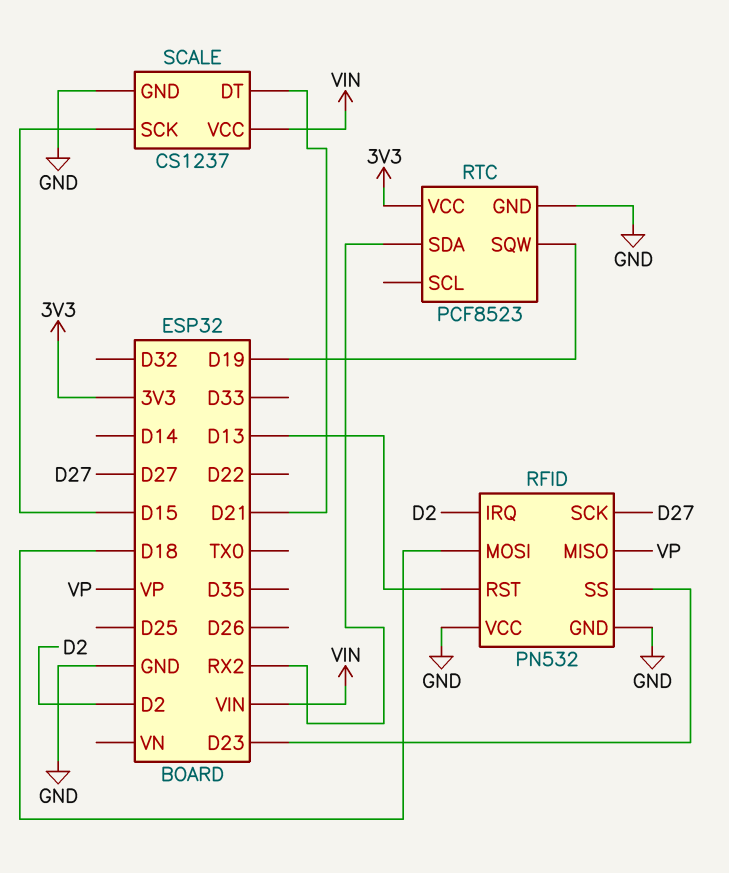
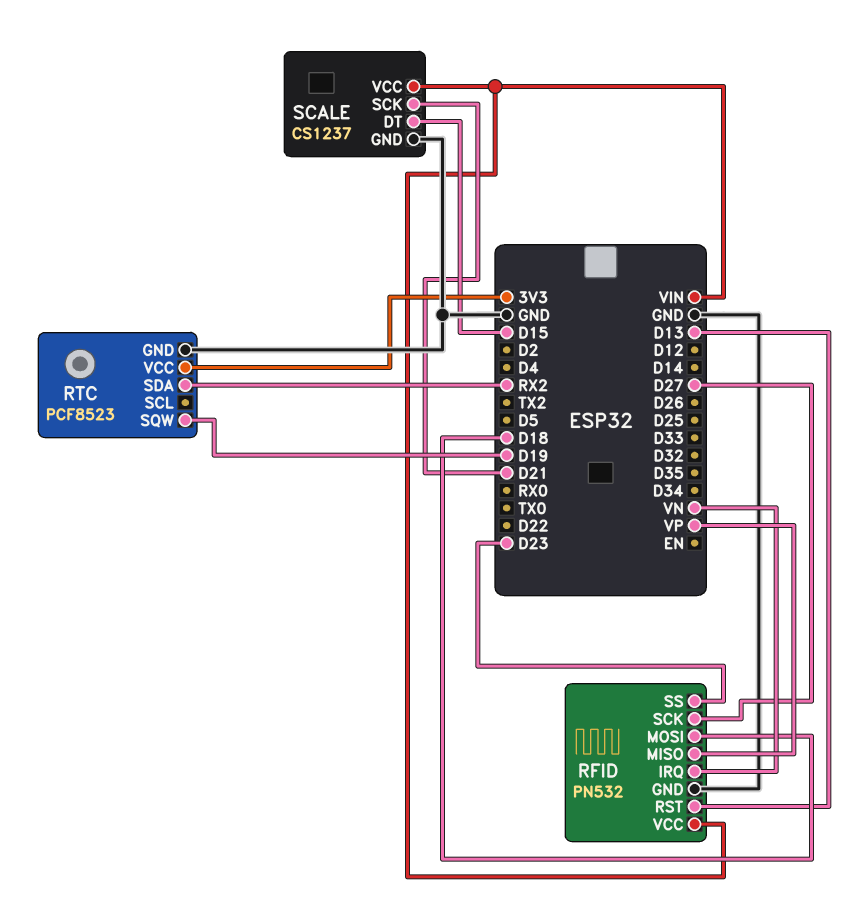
RFID pin IRQ: D2 -> VN
RFID pin VCC: GND -> VIN
SCALE pin DT: D21 -> D15
SCALE pin SCK: D15 -> D21

